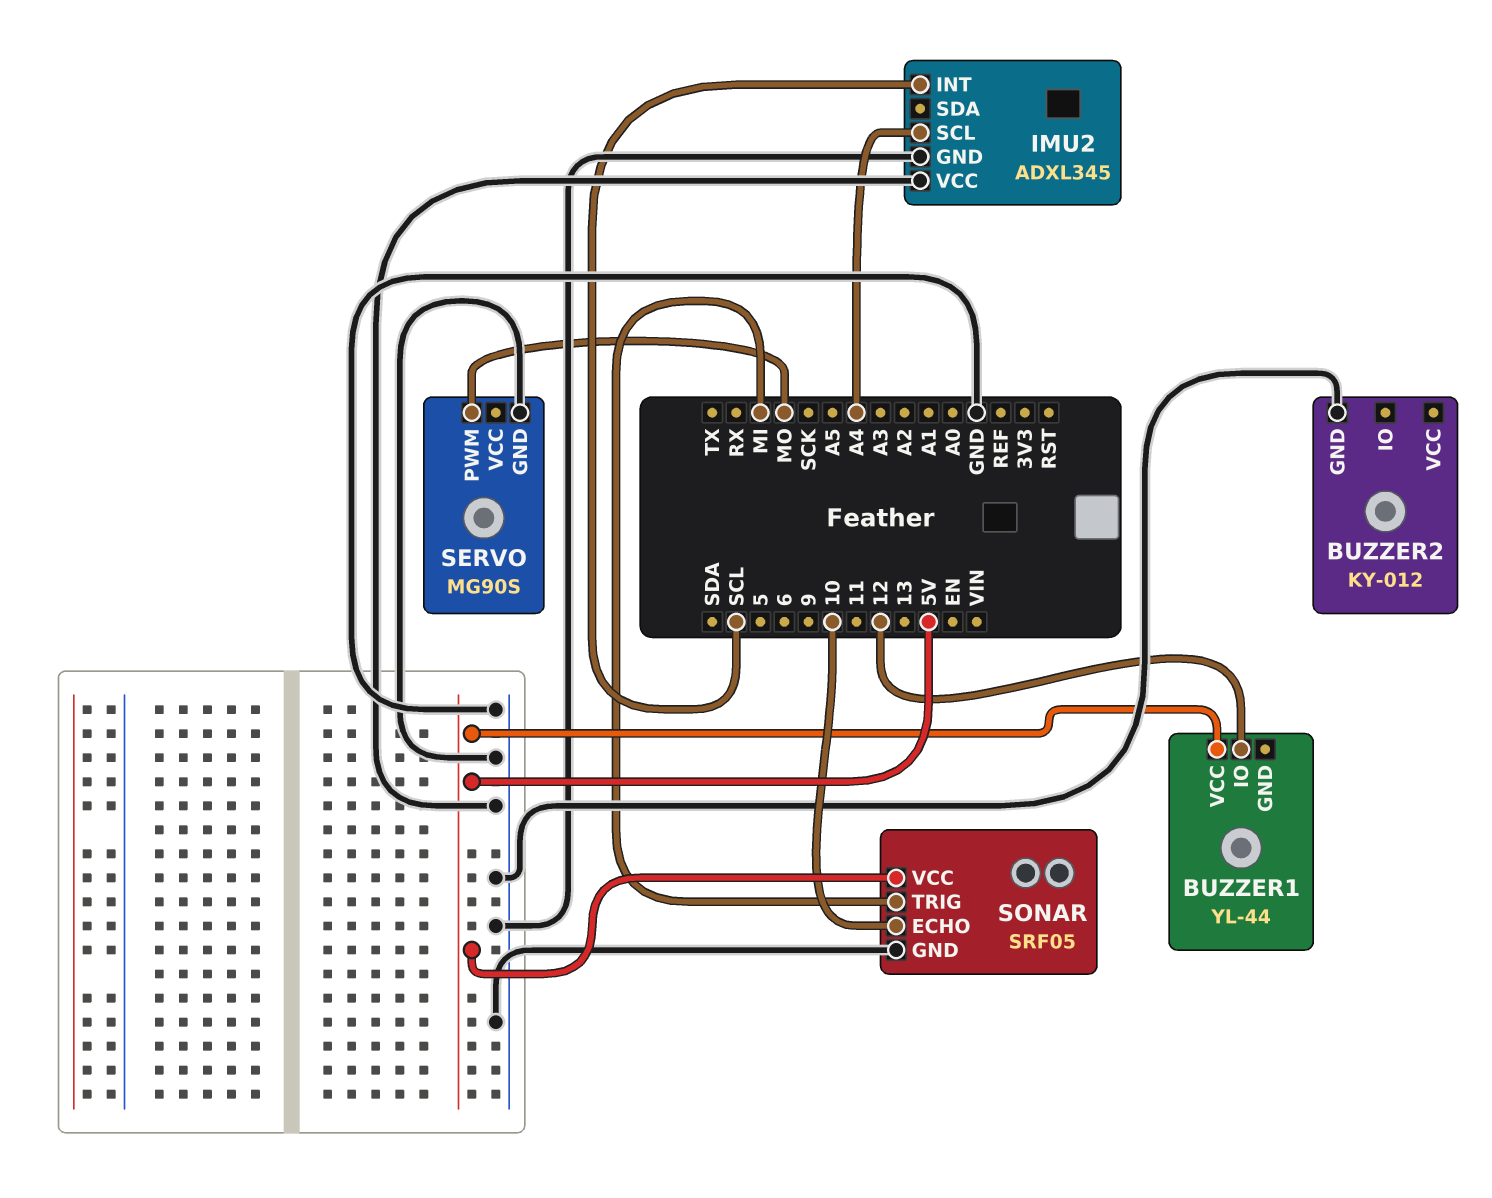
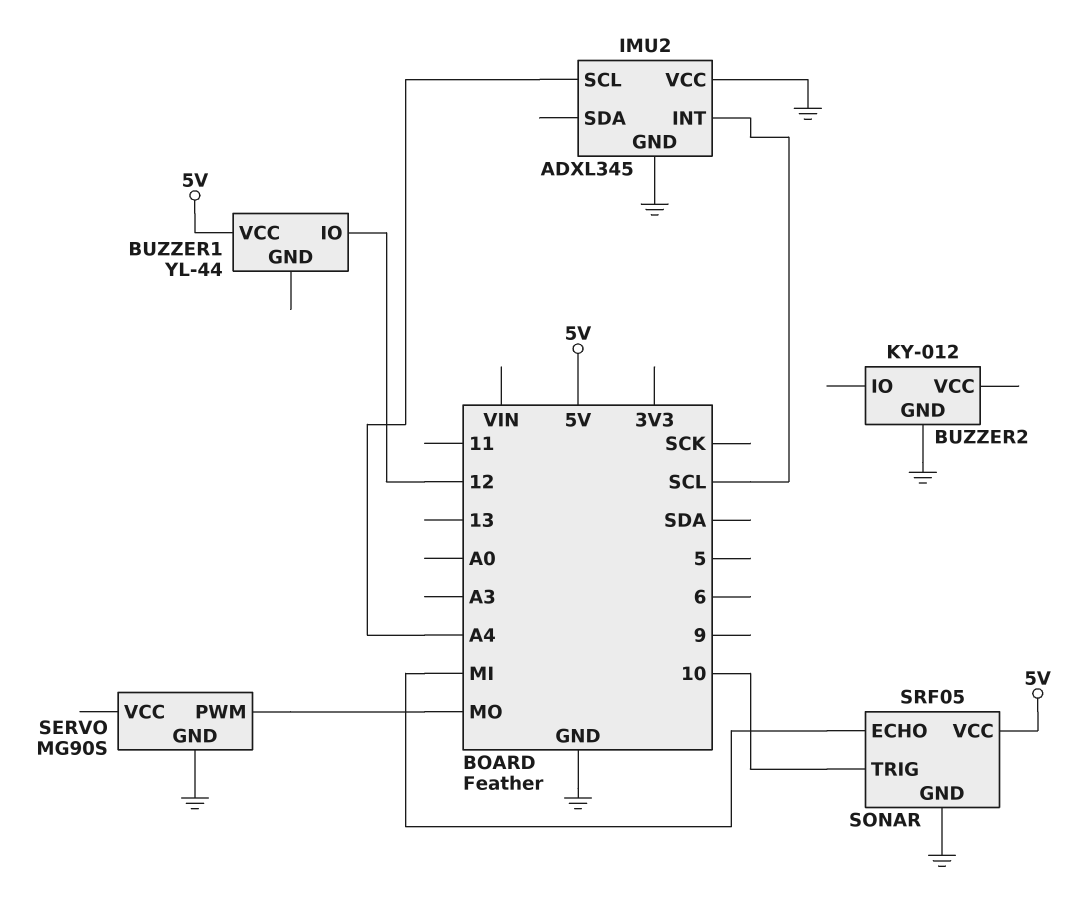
SONAR pin ECHO: 10 -> MI
SONAR pin TRIG: MI -> 10

